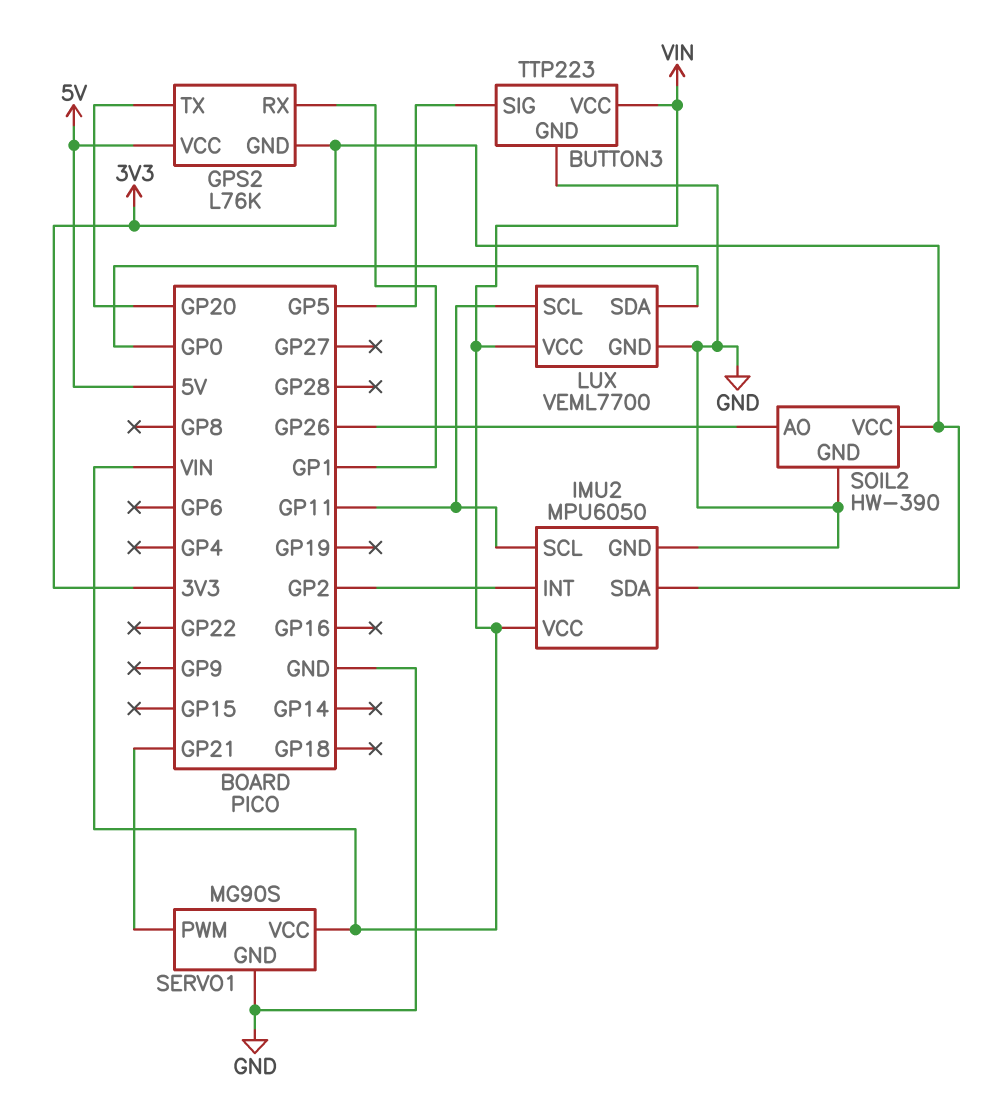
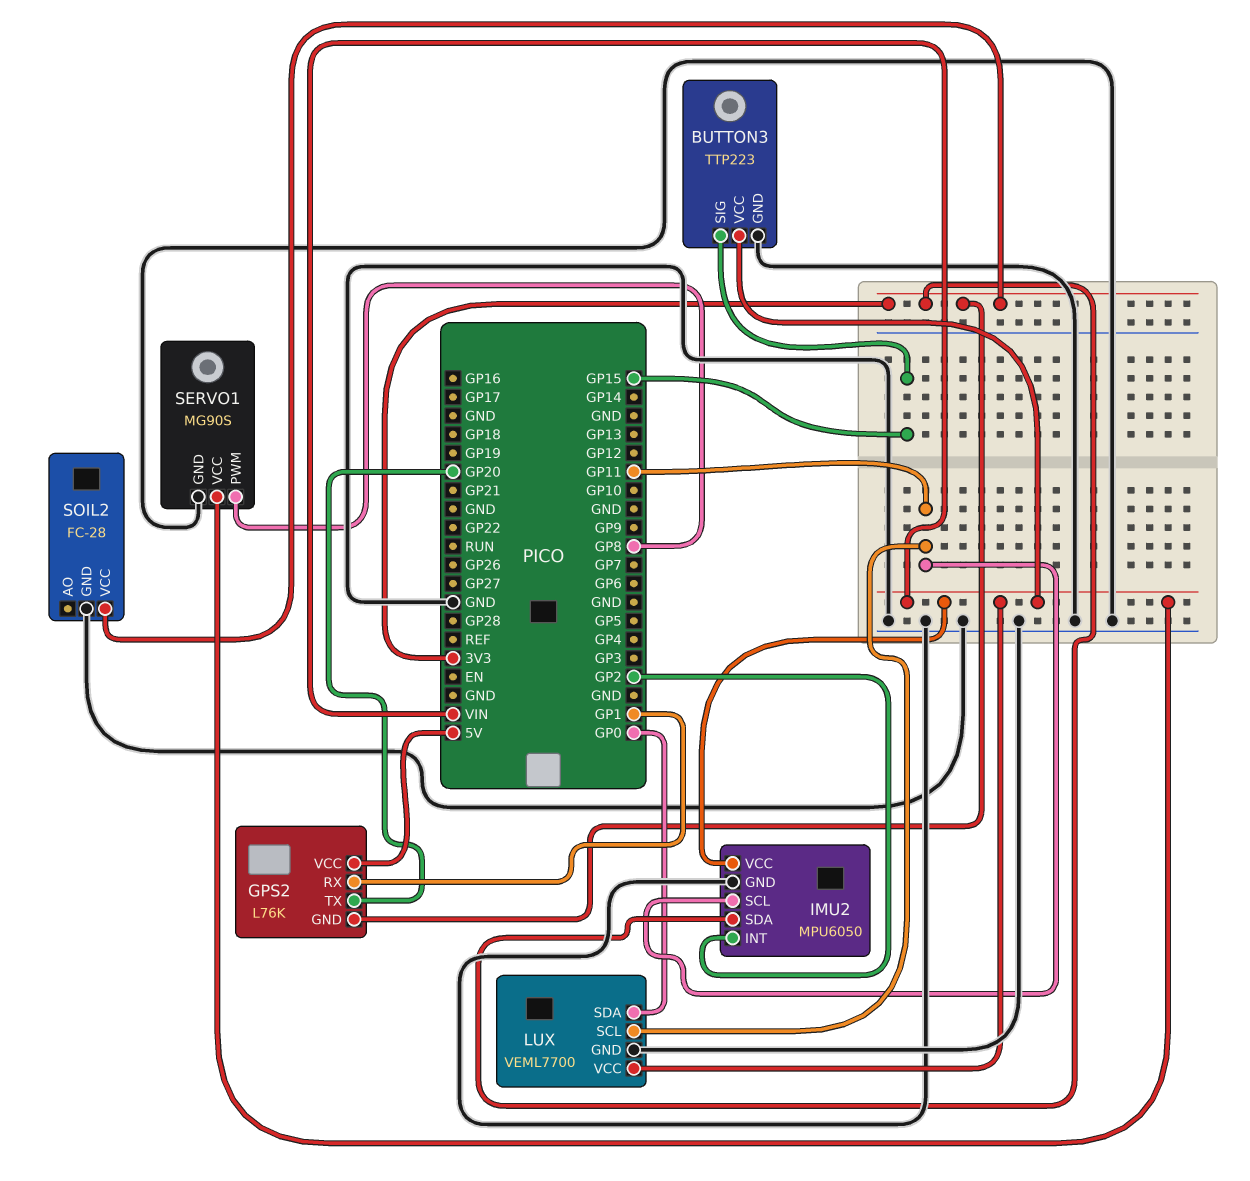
BUTTON3 pin SIG: GP5 -> GP15
SERVO1 pin PWM: GP21 -> GP8
SOIL2: HW-390 -> FC-28
SOIL2 pin AO: GP26 -> none

